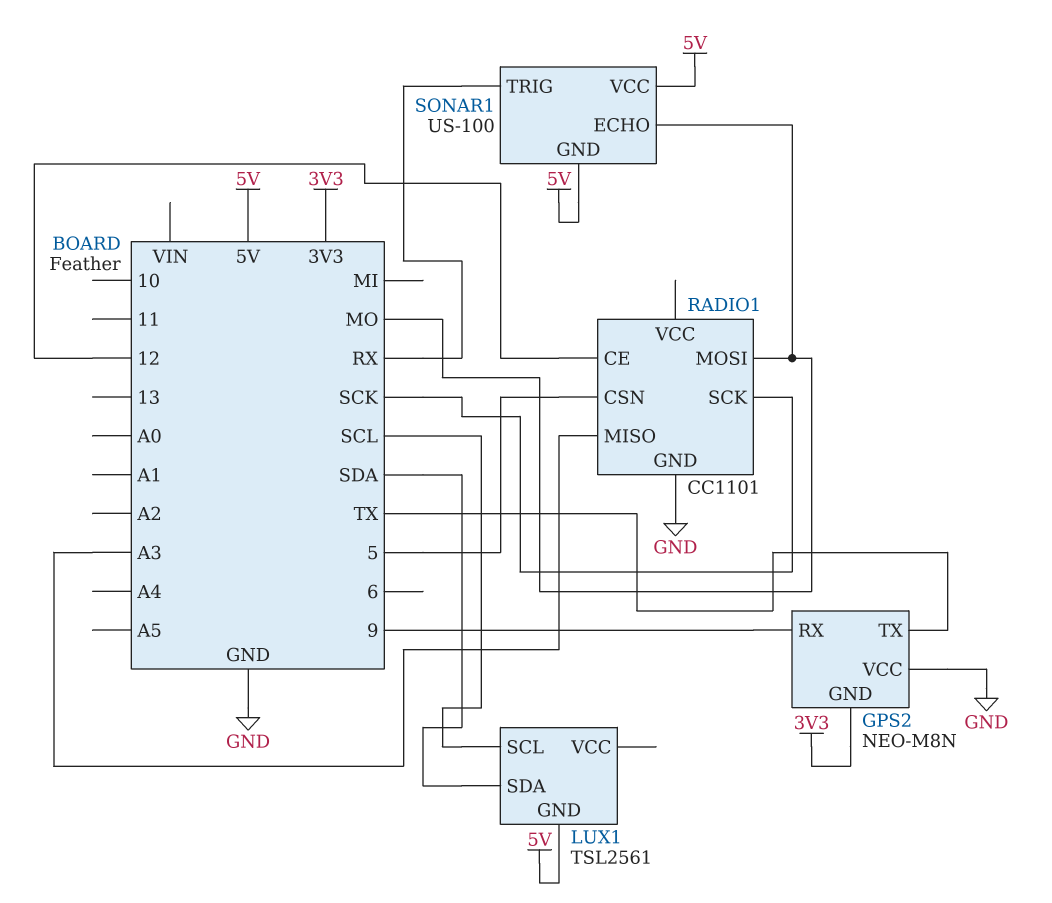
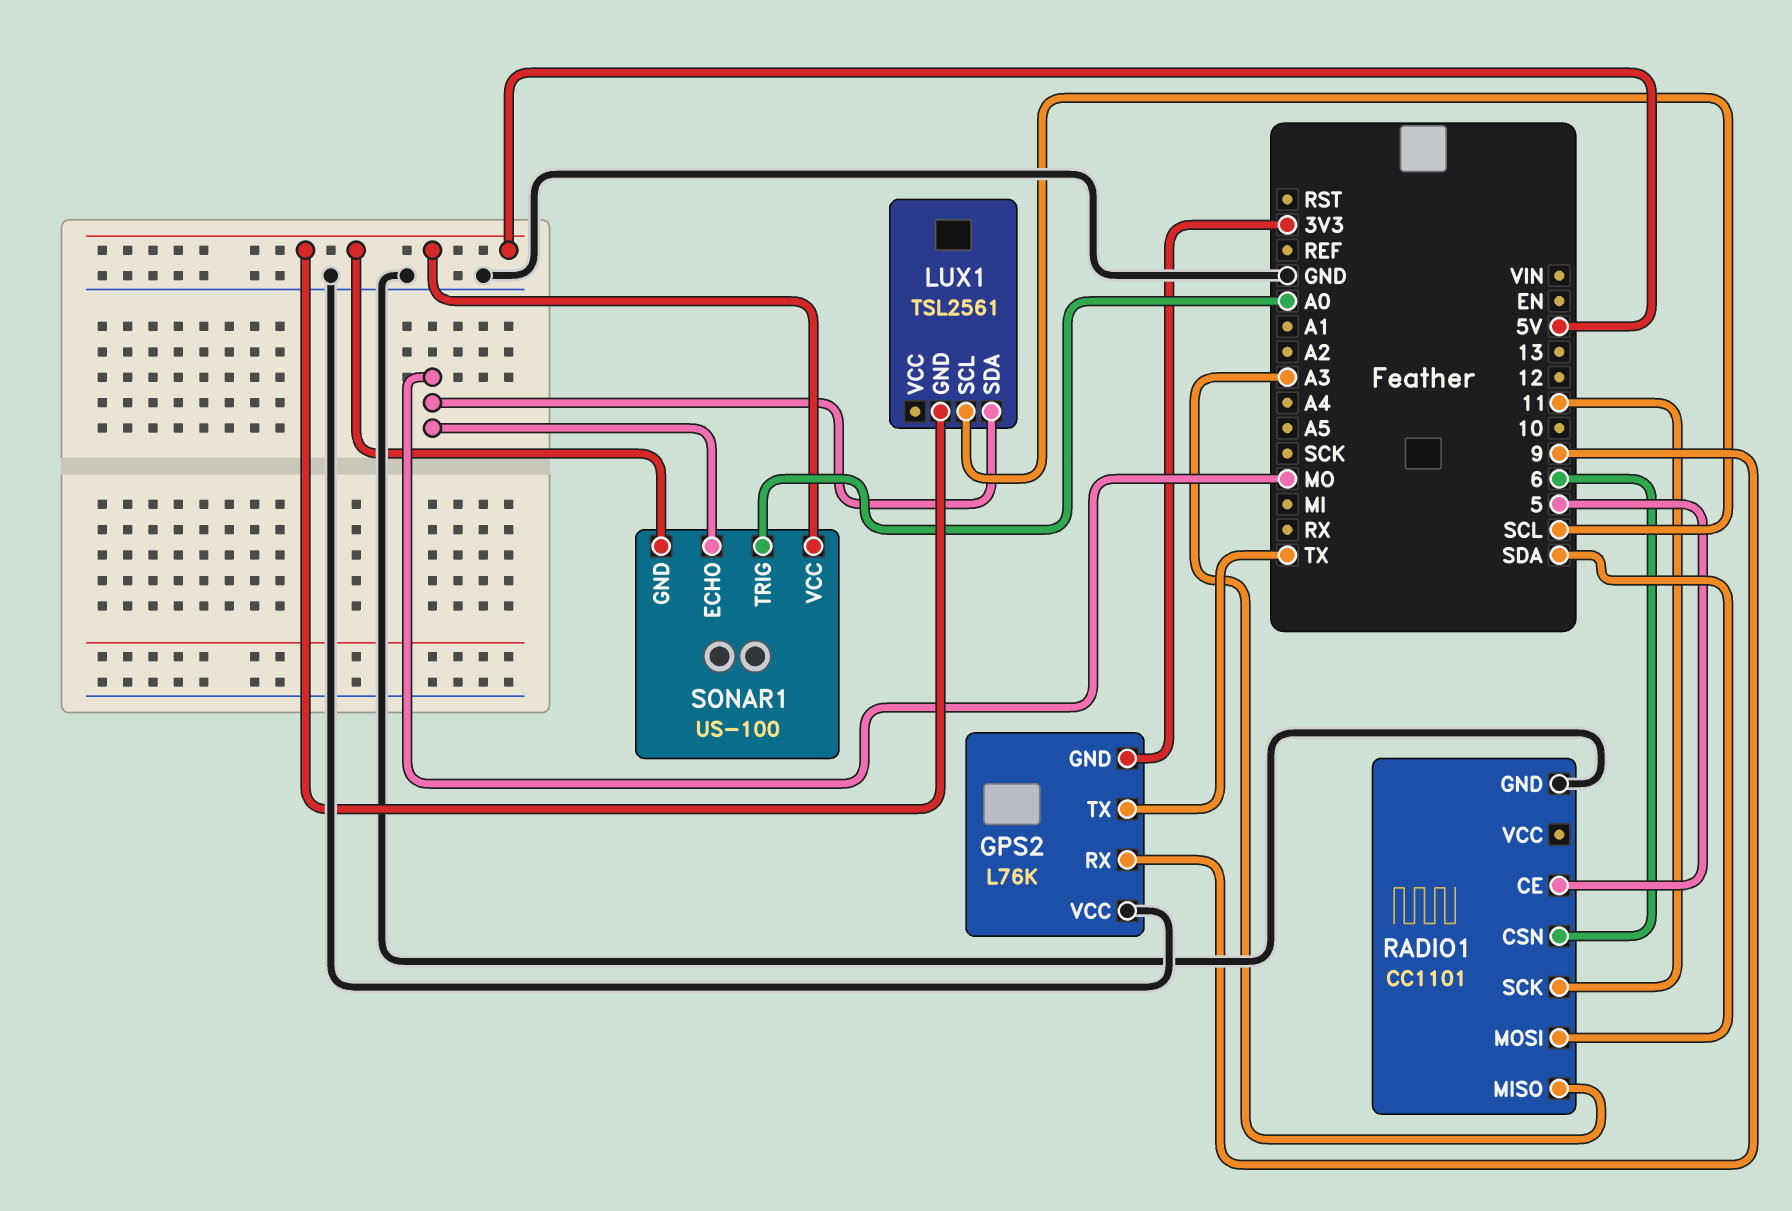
GPS2: NEO-M8N -> L76K
LUX1 pin SDA: SDA -> MO
RADIO1 pin CE: 12 -> 5
RADIO1 pin CSN: 5 -> 6
RADIO1 pin MOSI: MO -> SDA
RADIO1 pin SCK: SCK -> 11
SONAR1 pin TRIG: RX -> A0

